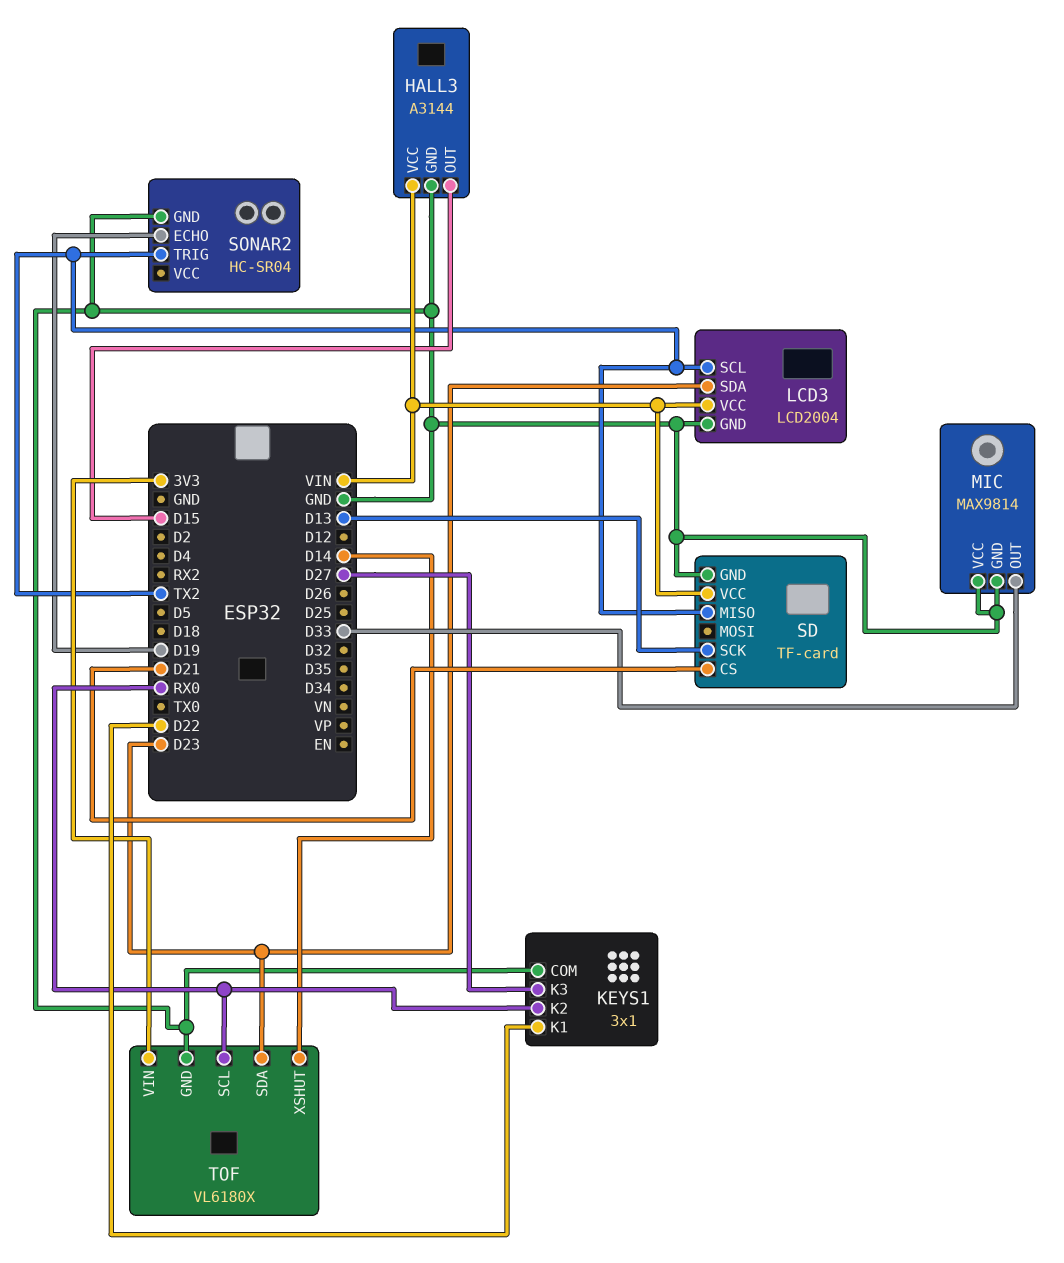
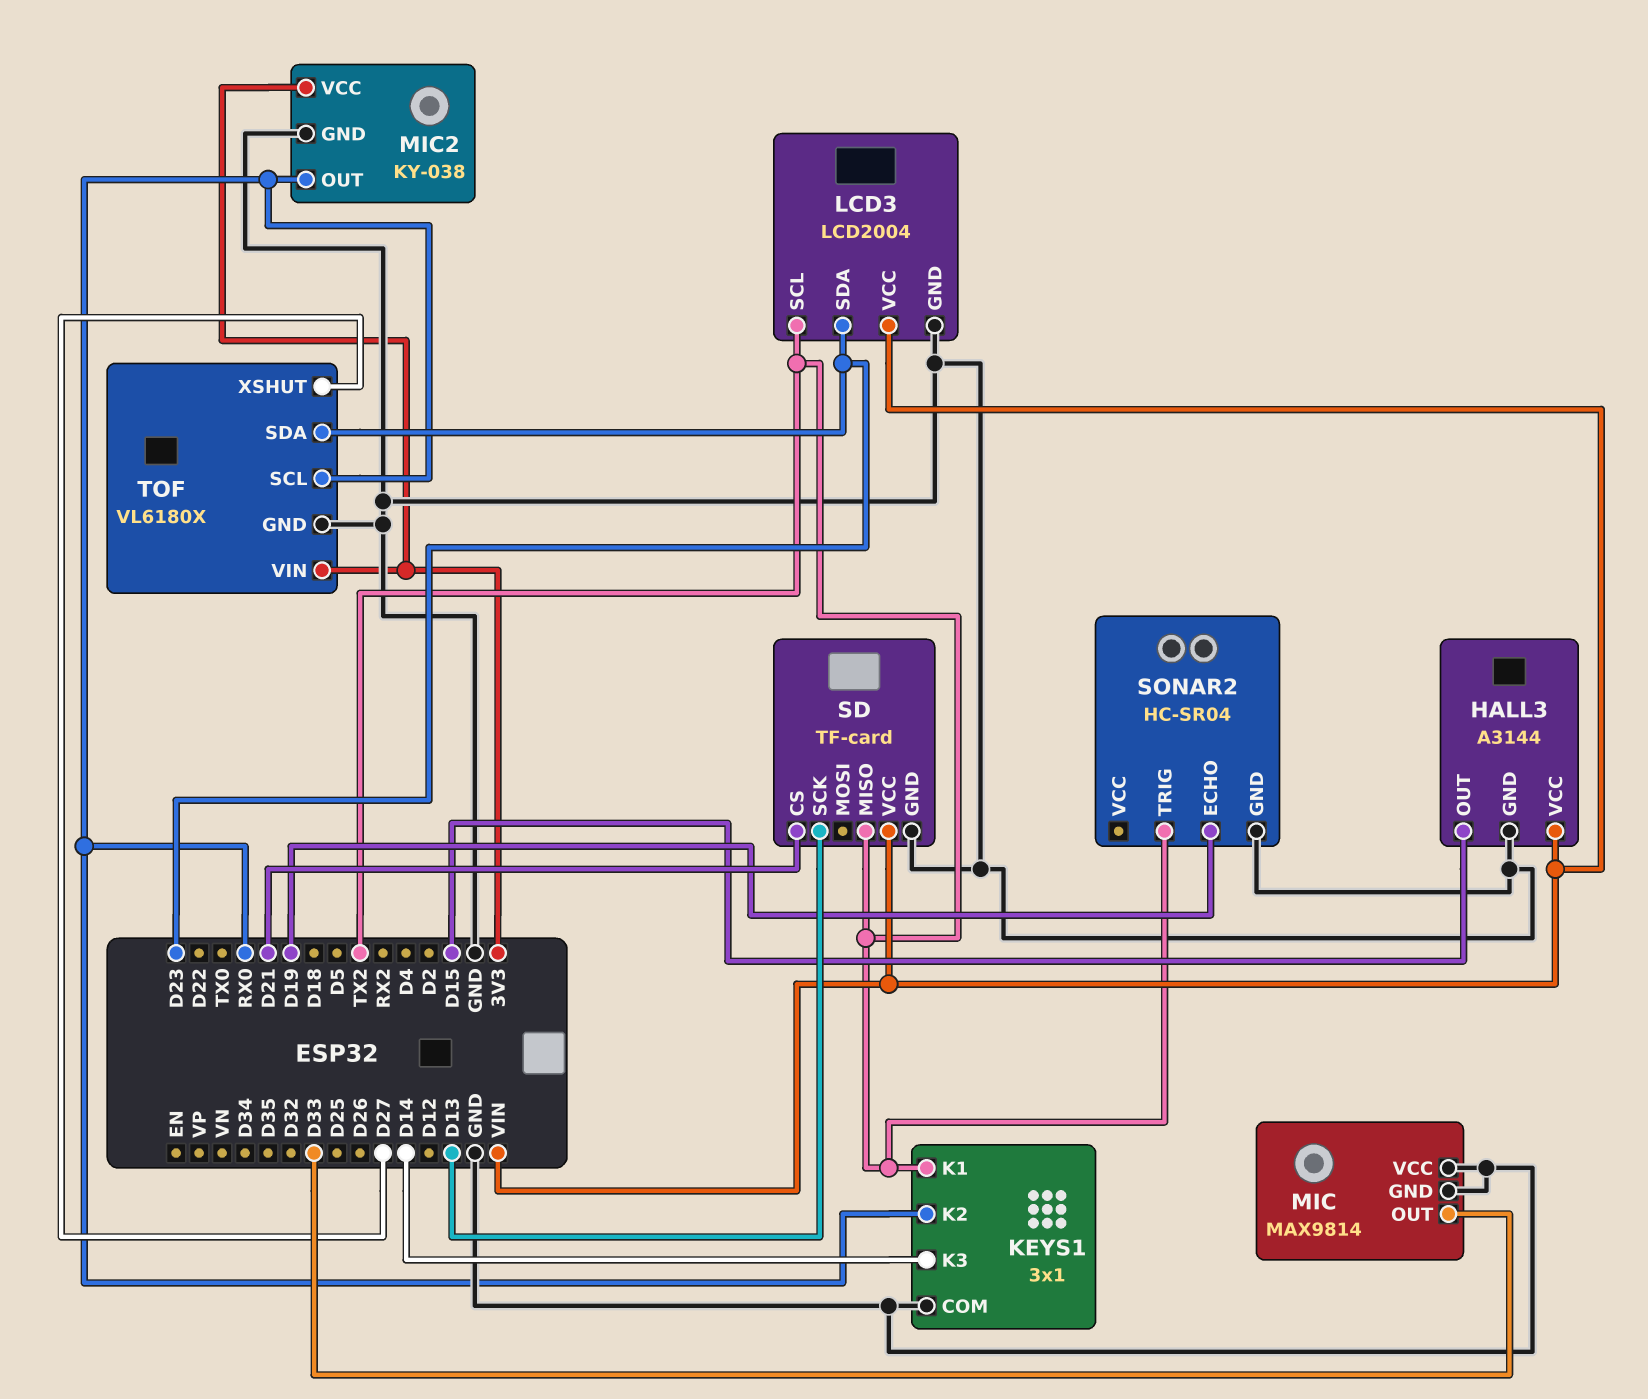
KEYS1 pin K1: D22 -> TX2
KEYS1 pin K3: D27 -> D14
MIC2: none -> KY-038
MIC2 pin GND: none -> GND
MIC2 pin OUT: none -> RX0
MIC2 pin VCC: none -> 3V3
TOF pin XSHUT: D14 -> D27

